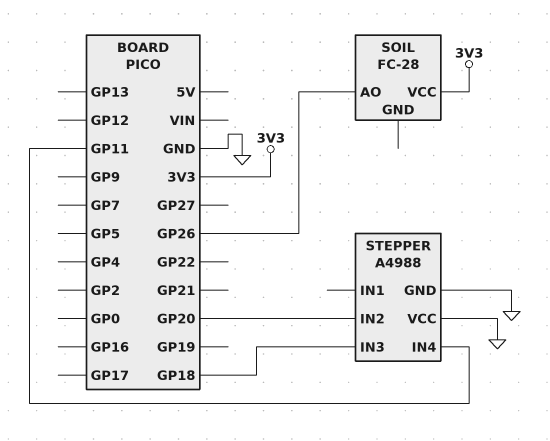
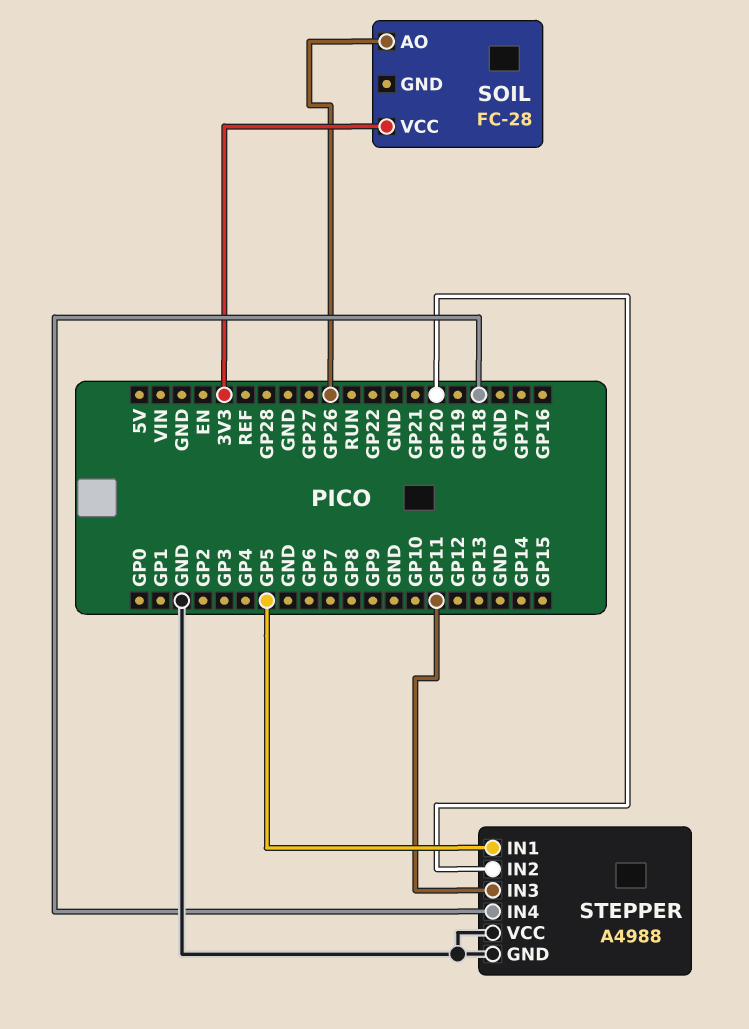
STEPPER pin IN1: none -> GP5
STEPPER pin IN3: GP18 -> GP11
STEPPER pin IN4: GP11 -> GP18

